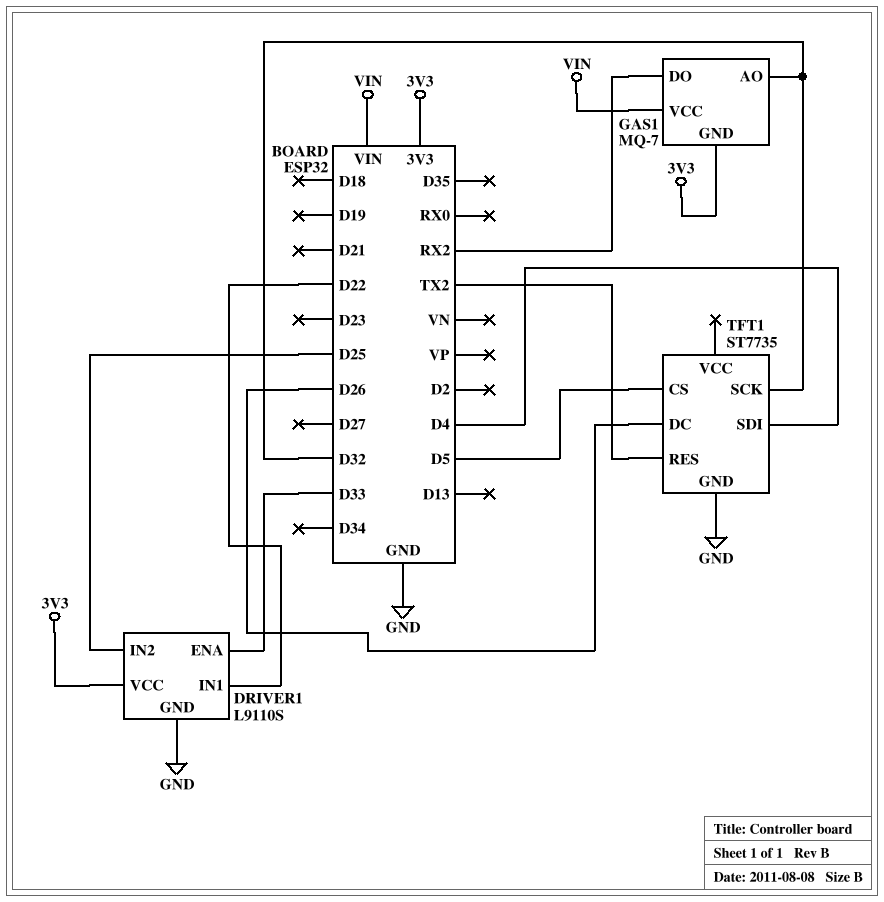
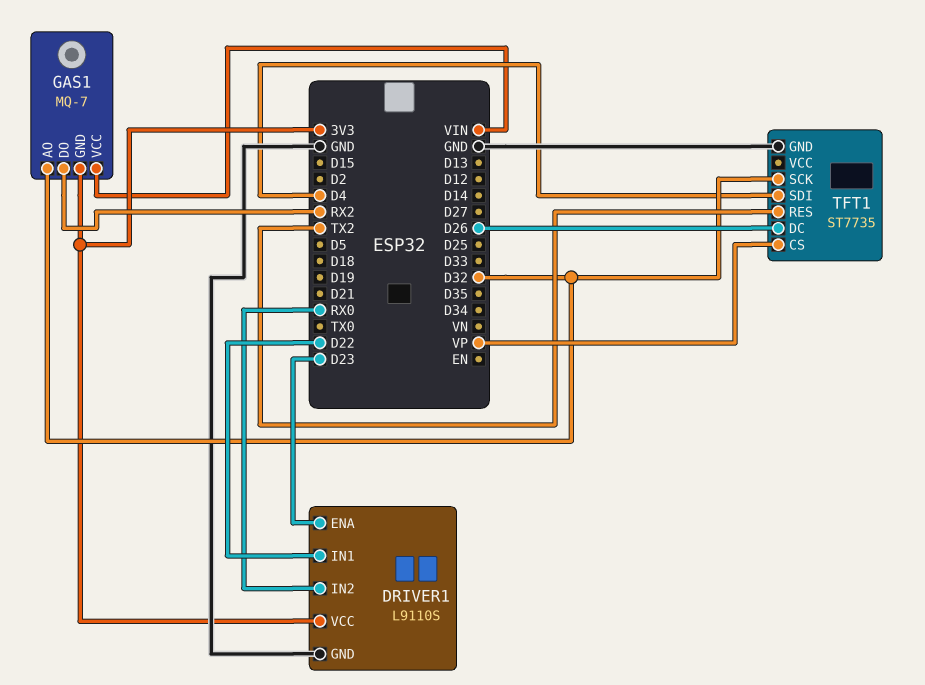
DRIVER1 pin ENA: D33 -> D23
DRIVER1 pin IN2: D25 -> RX0
TFT1 pin CS: D5 -> VP

